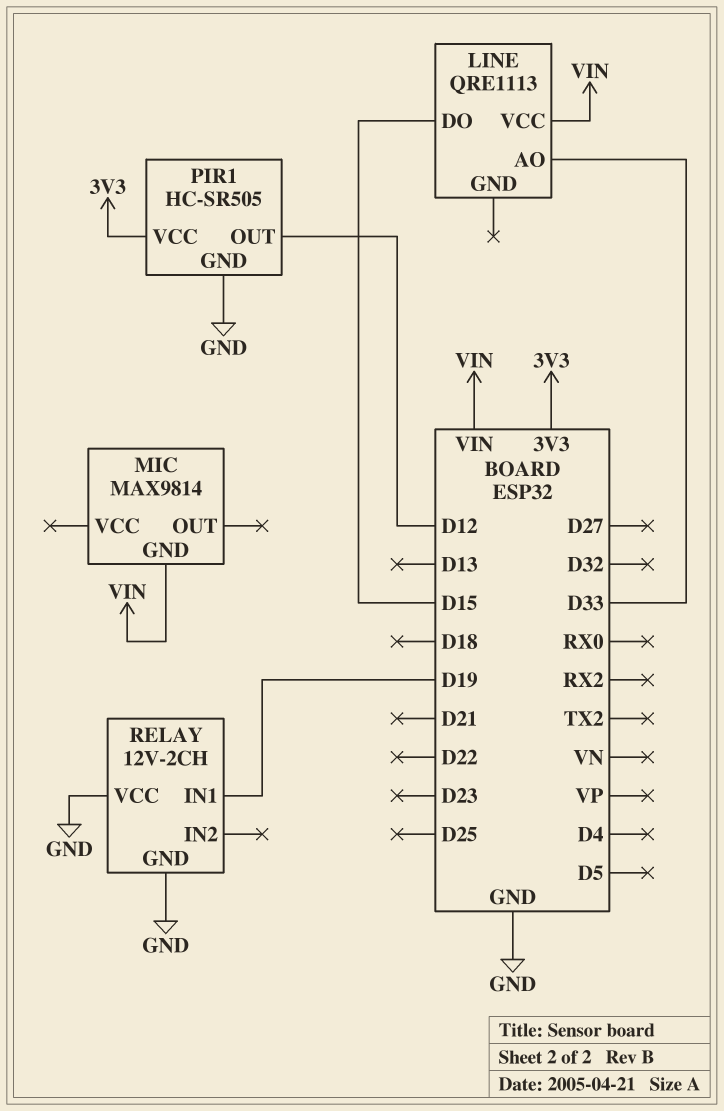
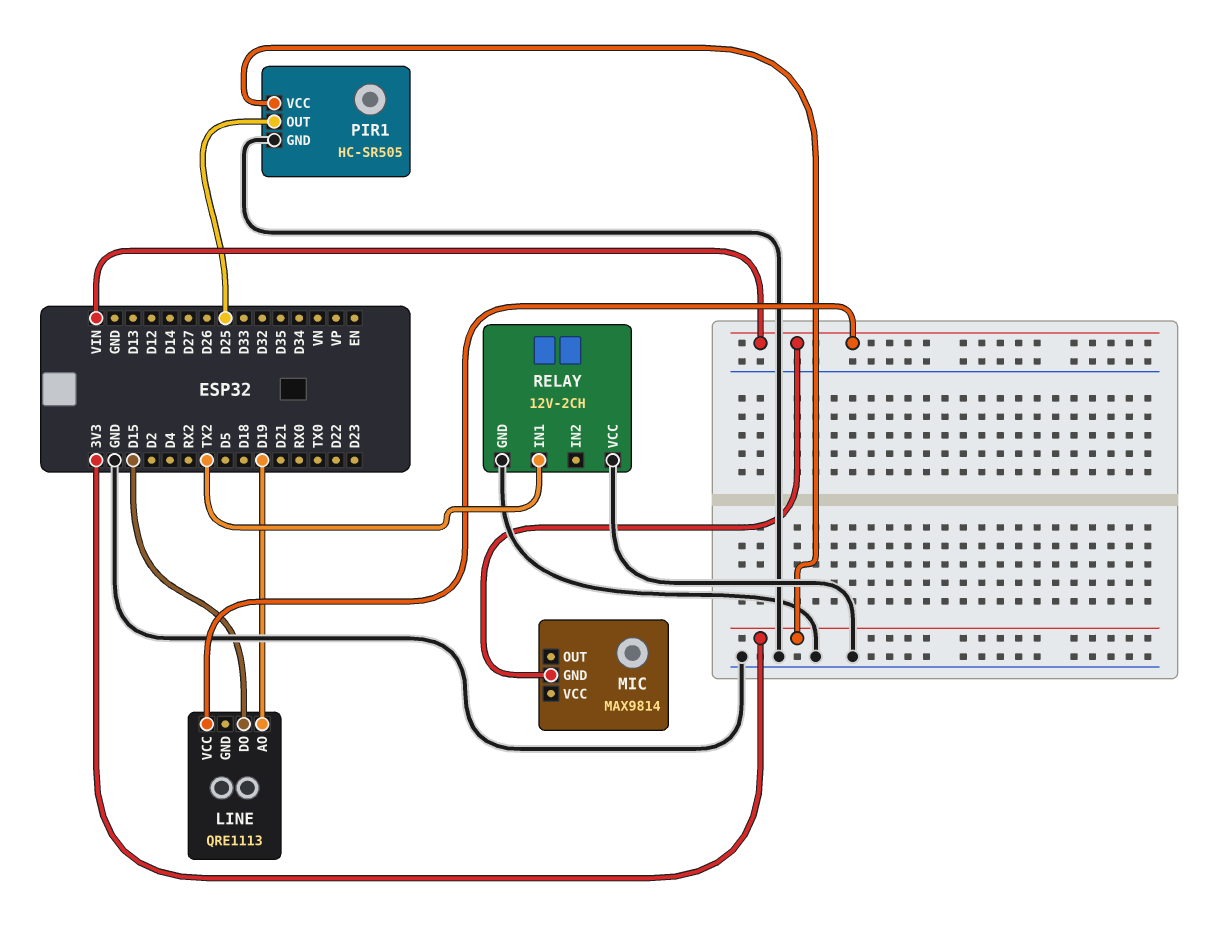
LINE pin AO: D33 -> D19
PIR1 pin OUT: D12 -> D25
RELAY pin IN1: D19 -> TX2

